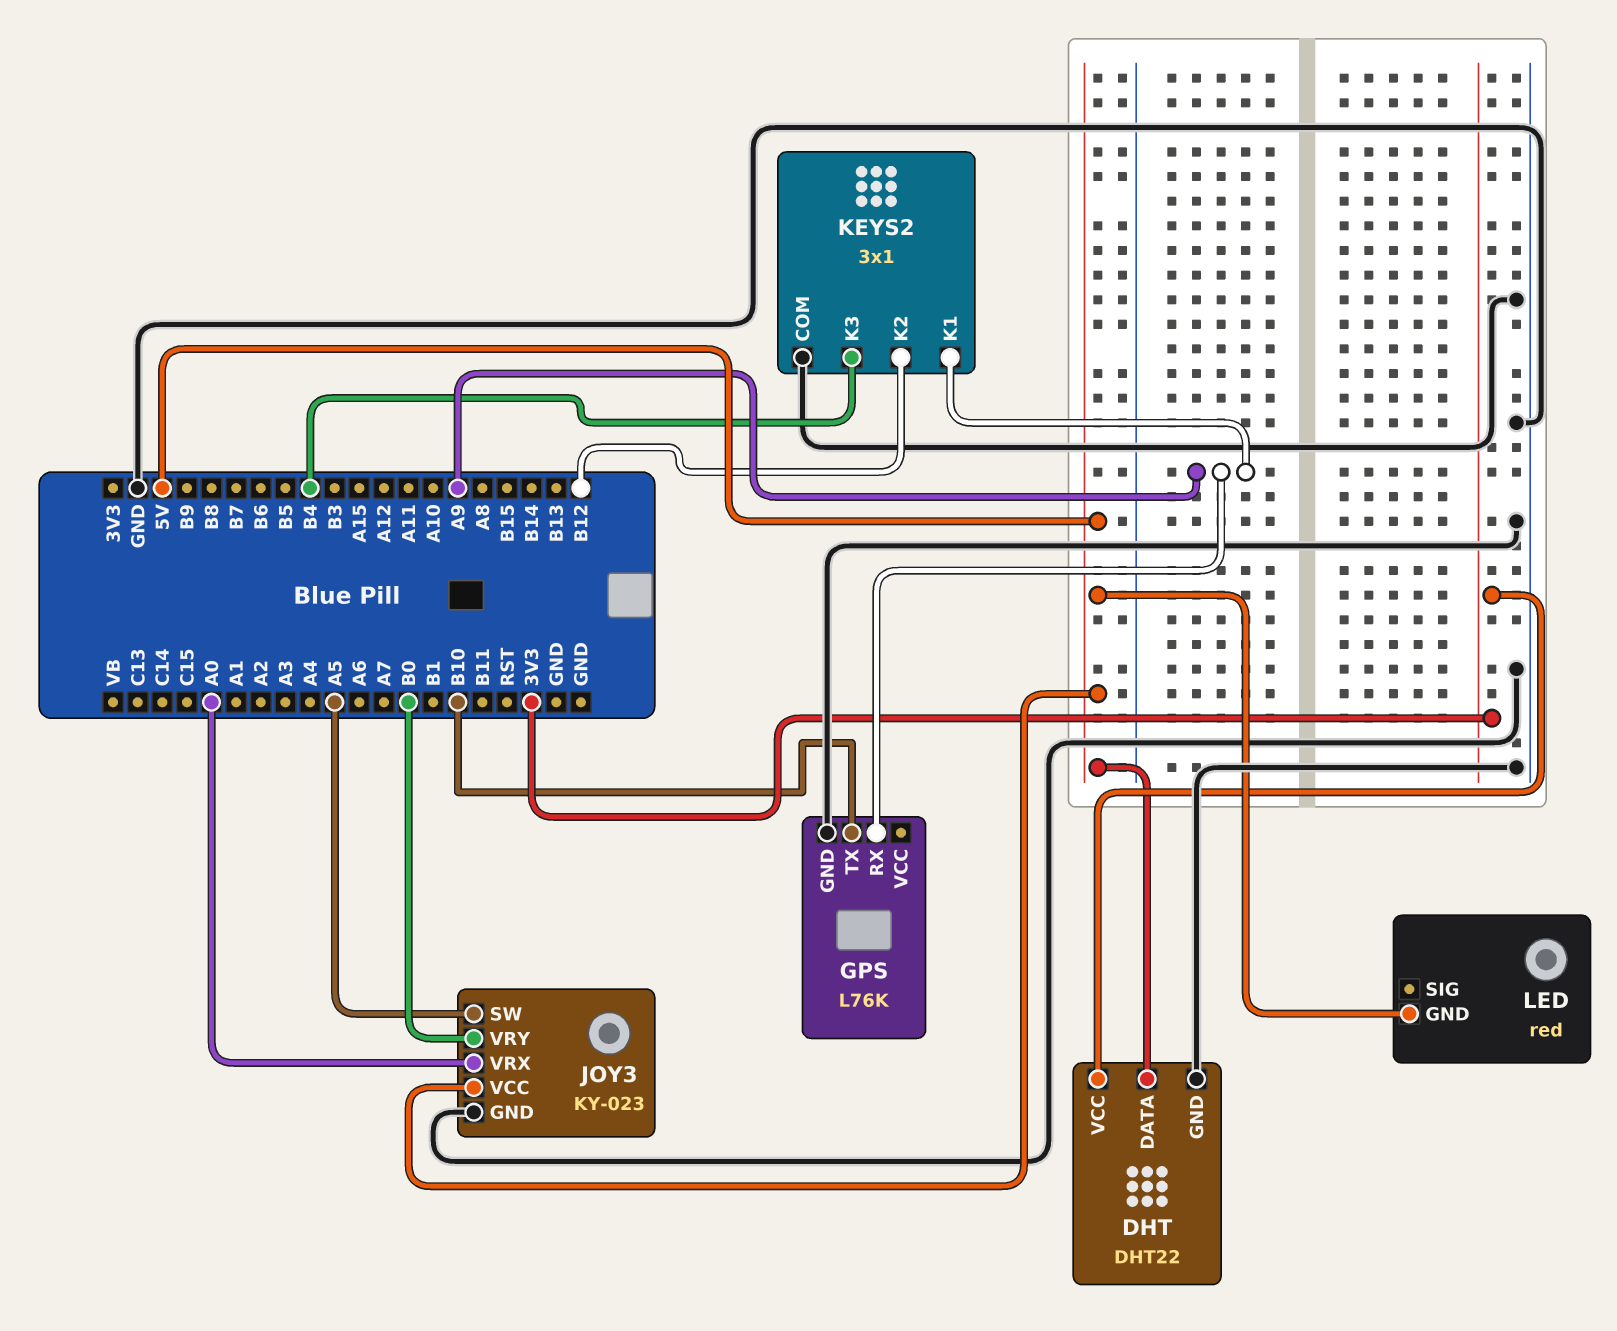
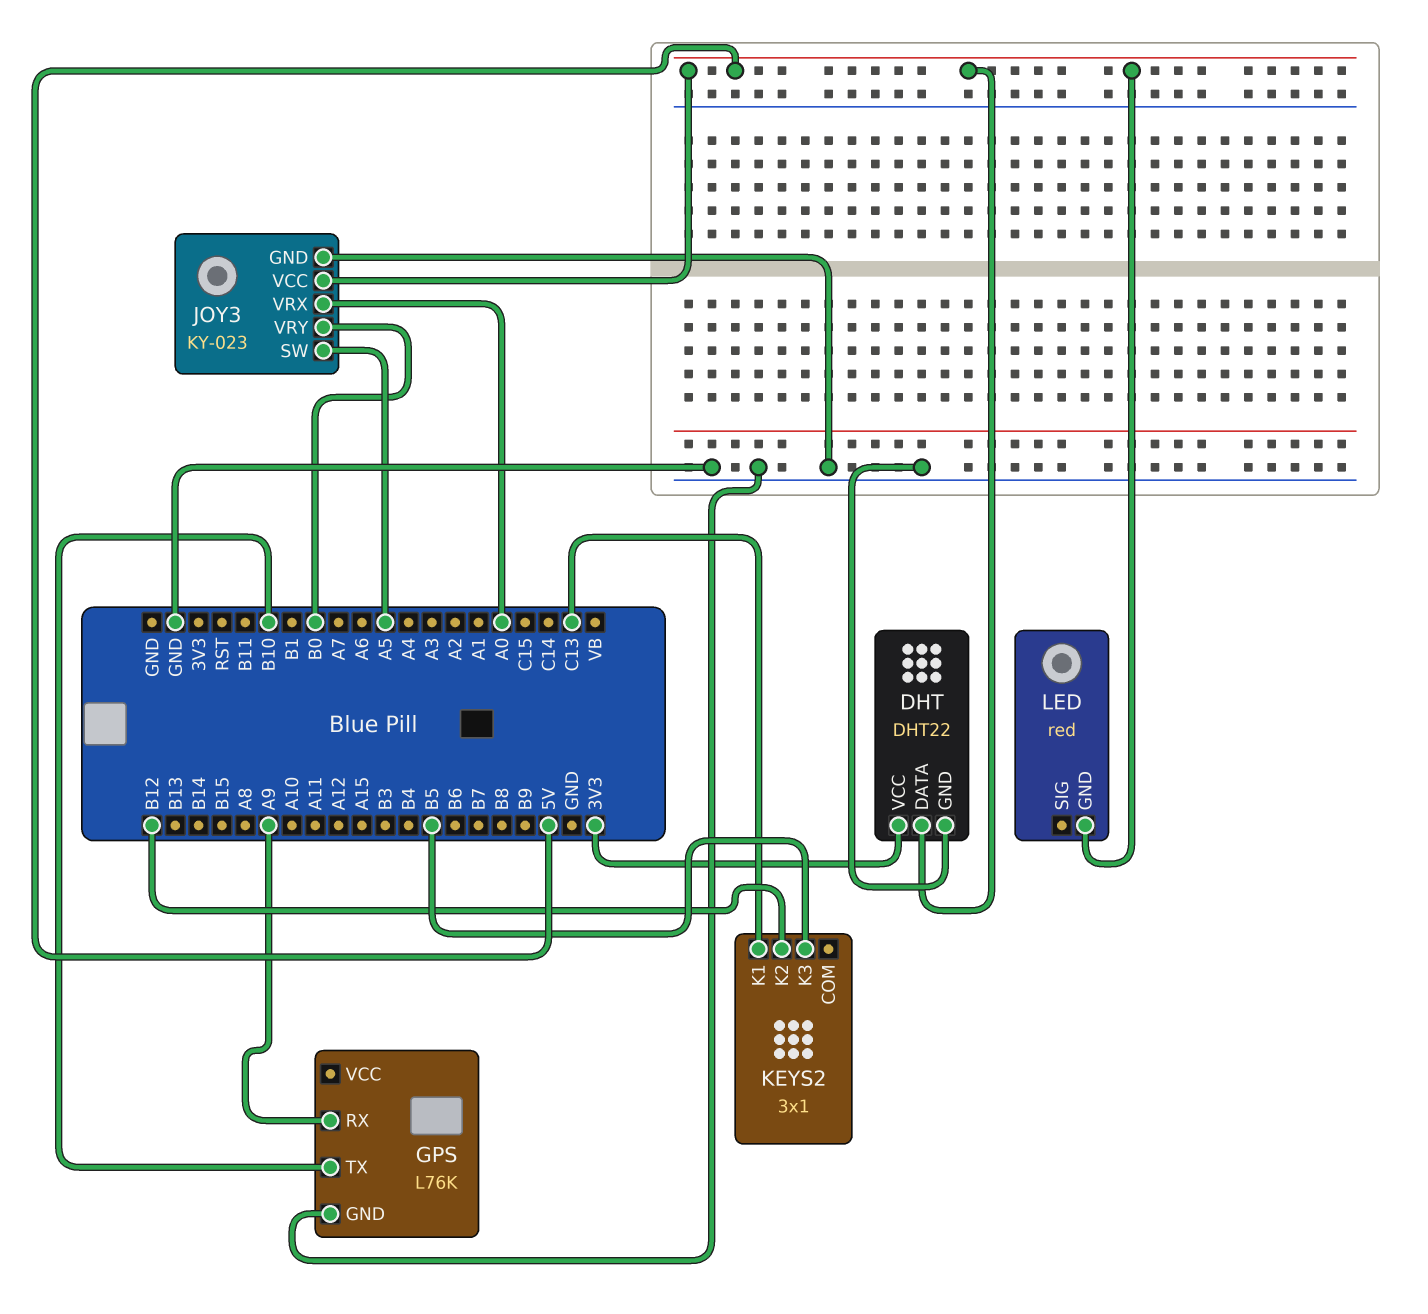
KEYS2 pin COM: GND -> none
KEYS2 pin K1: A9 -> C13
KEYS2 pin K3: B4 -> B5

